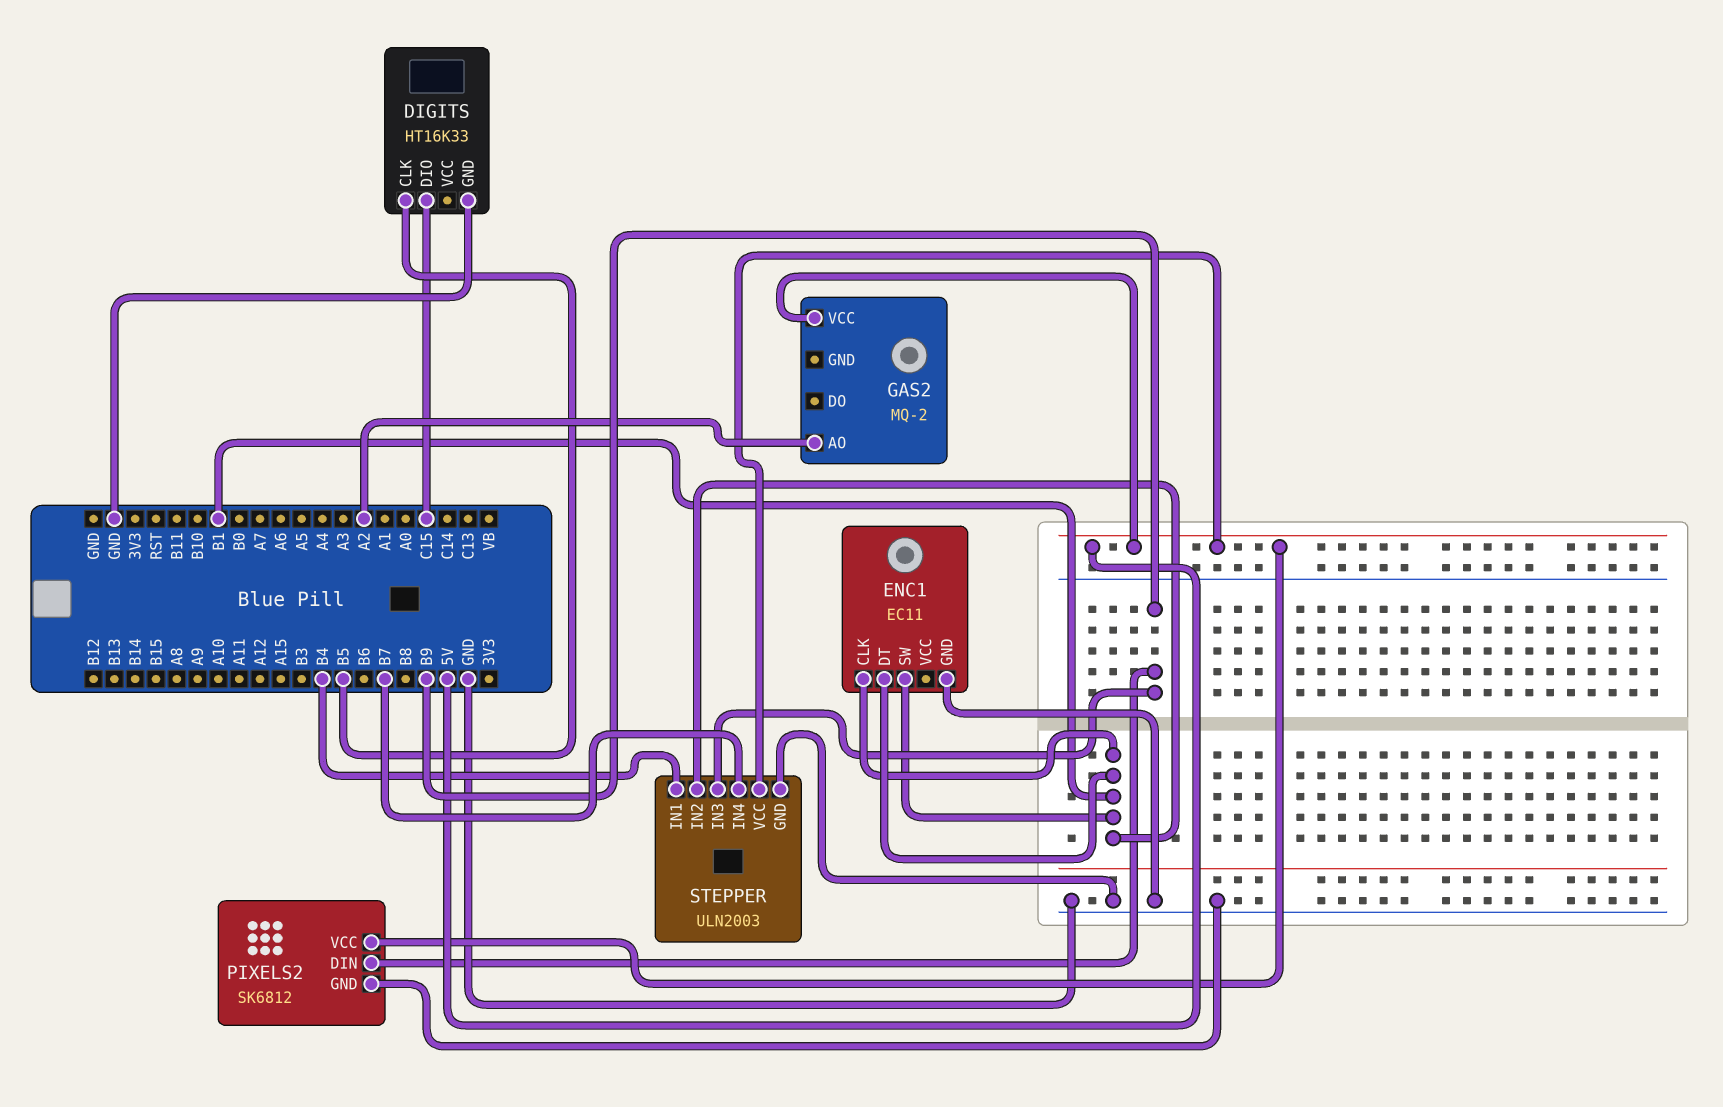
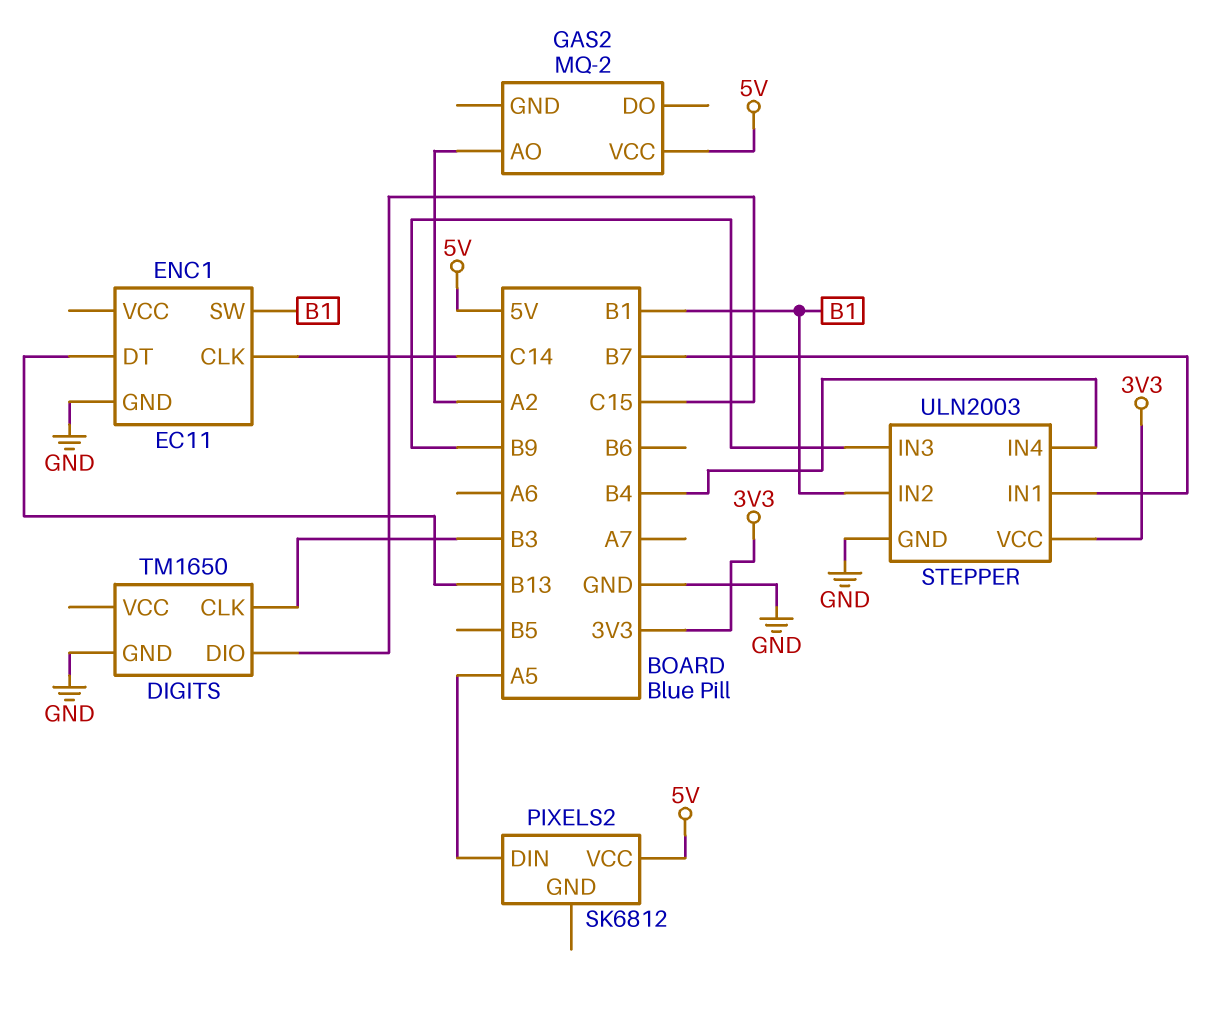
DIGITS: HT16K33 -> TM1650
DIGITS pin CLK: B5 -> B3
ENC1 pin CLK: B1 -> C14
ENC1 pin DT: B1 -> B13
PIXELS2 pin DIN: B9 -> A5
PIXELS2 pin GND: GND -> none
STEPPER pin IN1: B4 -> B7
STEPPER pin IN4: B7 -> B4
STEPPER pin VCC: 5V -> 3V3

